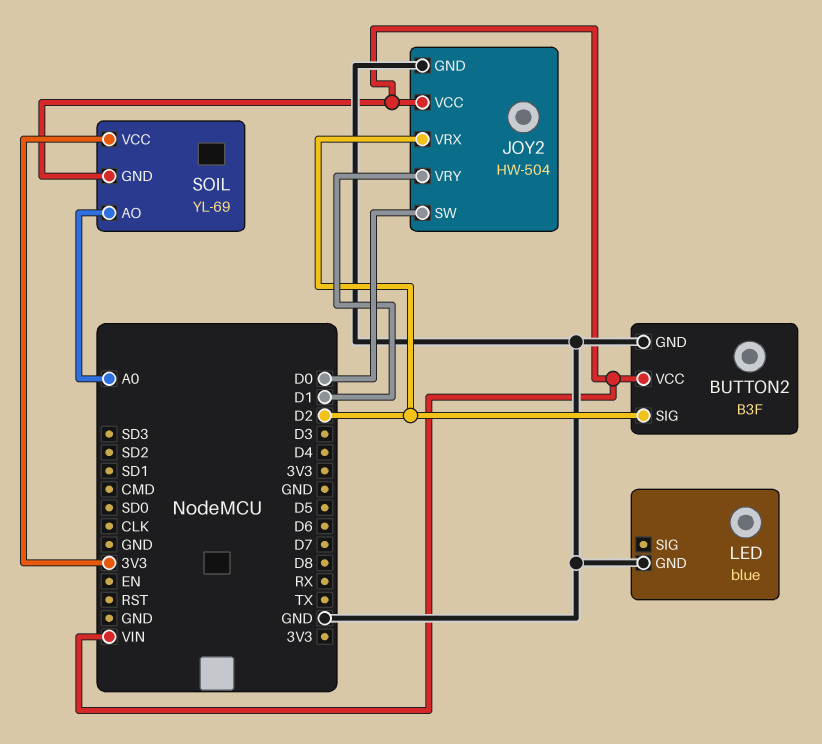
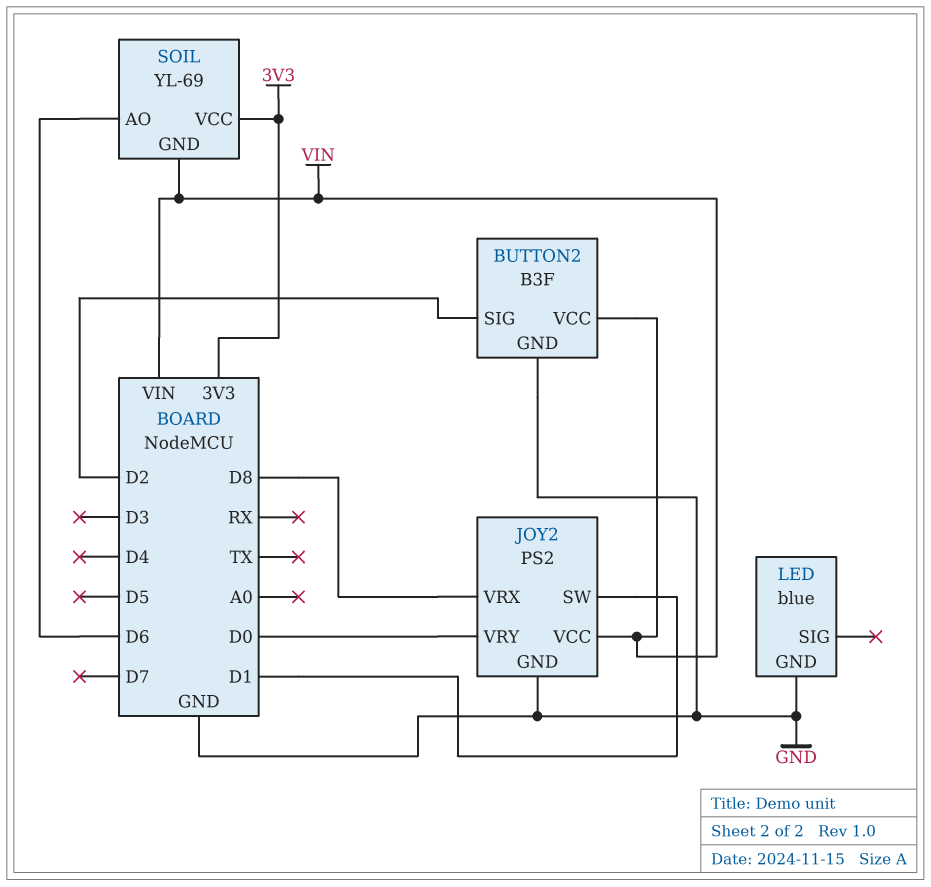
JOY2: HW-504 -> PS2
JOY2 pin SW: D0 -> D1
JOY2 pin VRX: D2 -> D8
JOY2 pin VRY: D1 -> D0
SOIL pin AO: A0 -> D6

